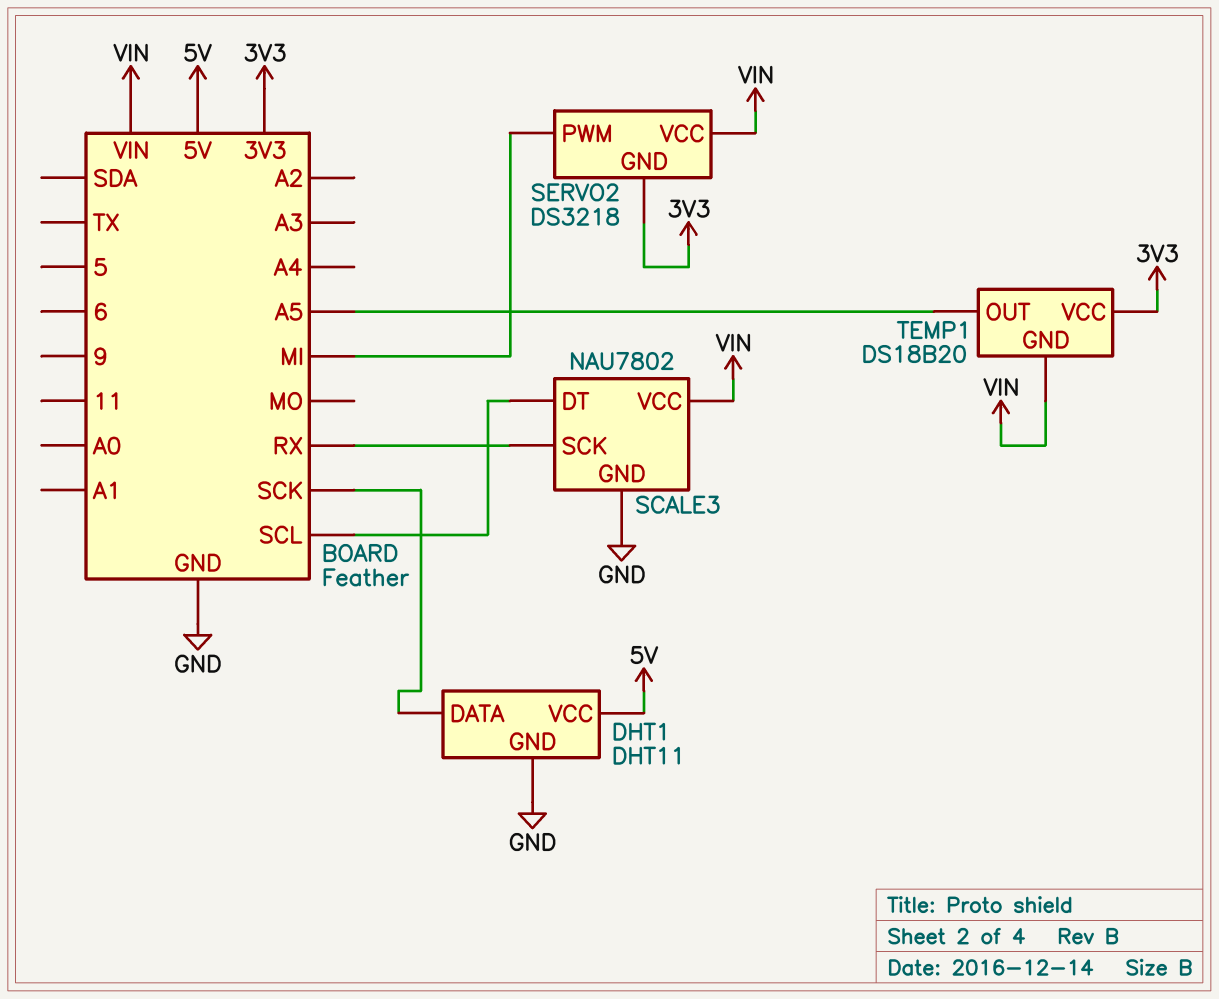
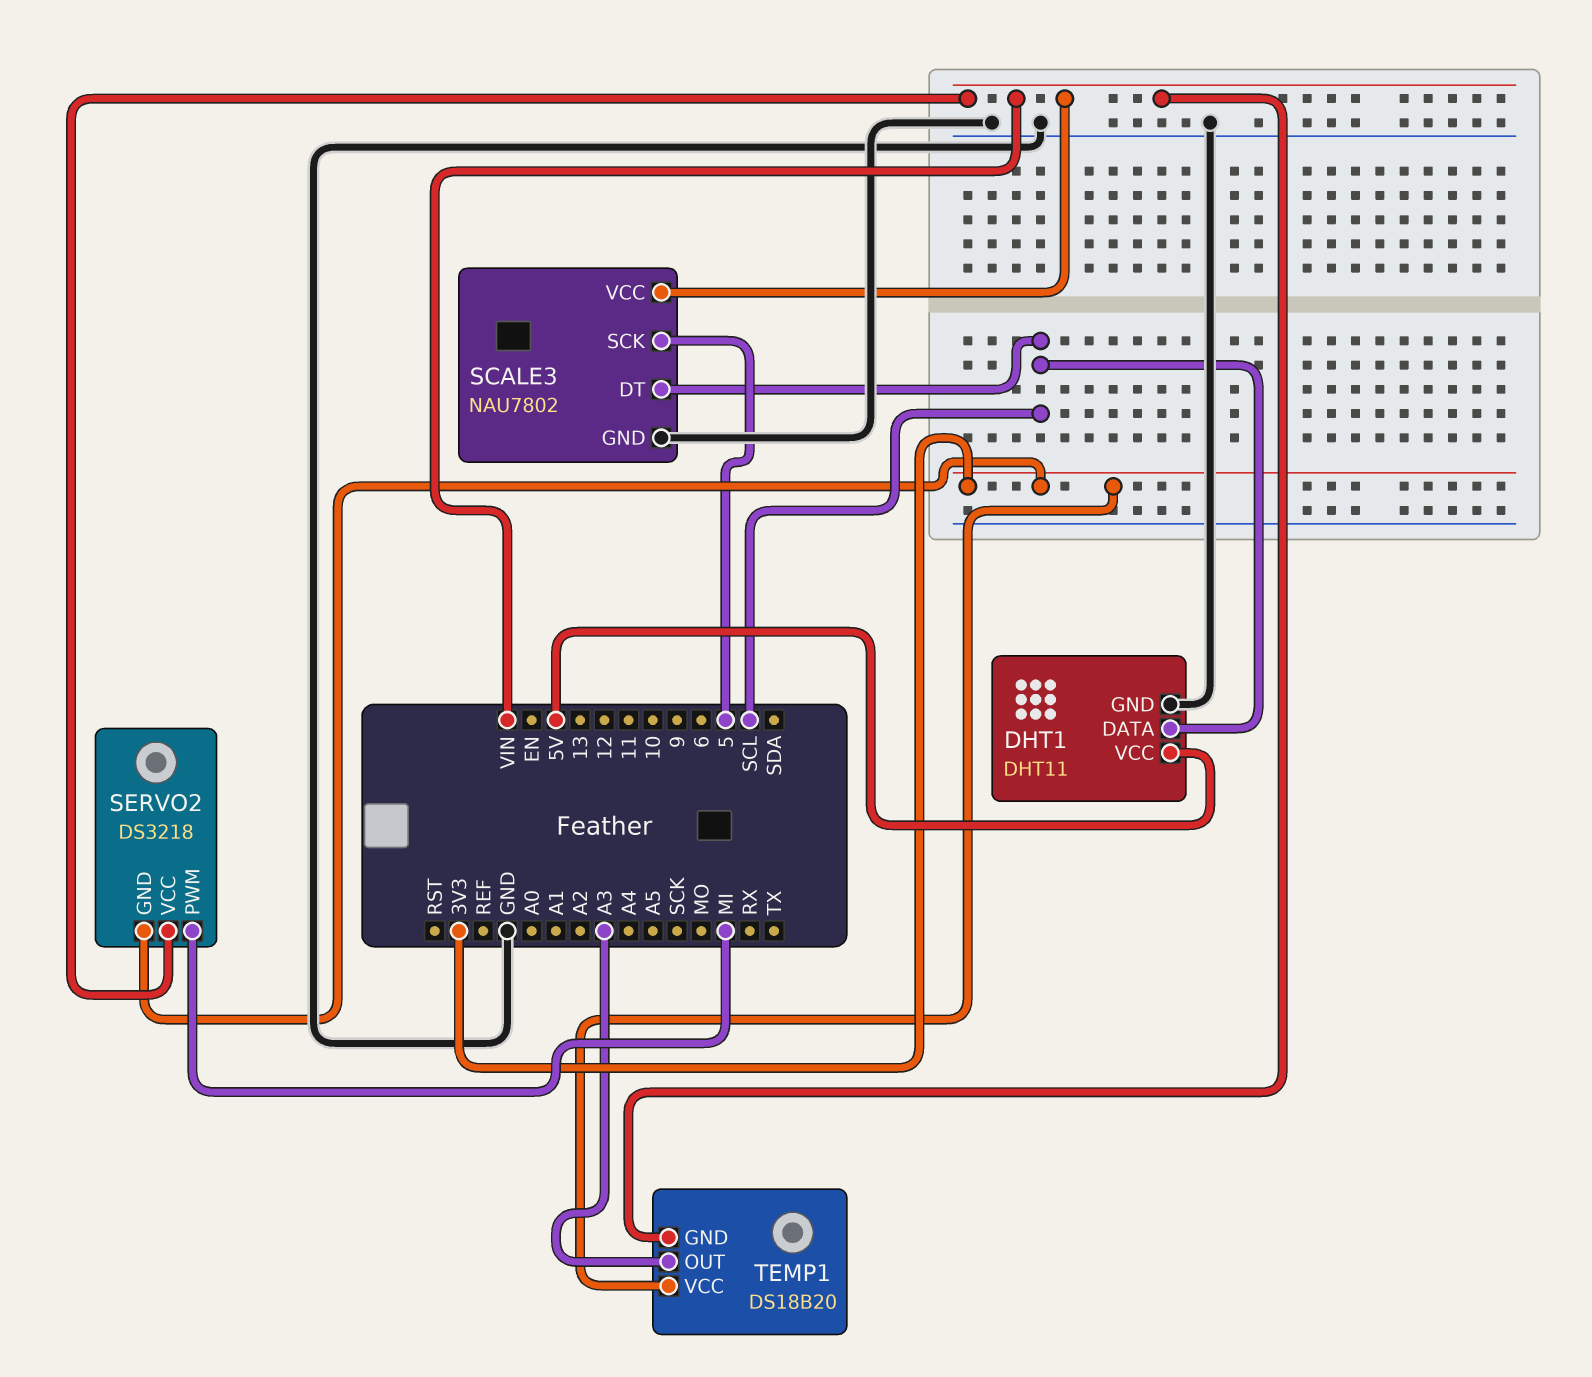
DHT1 pin DATA: SCK -> SCL
SCALE3 pin SCK: RX -> 5
TEMP1 pin OUT: A5 -> A3

